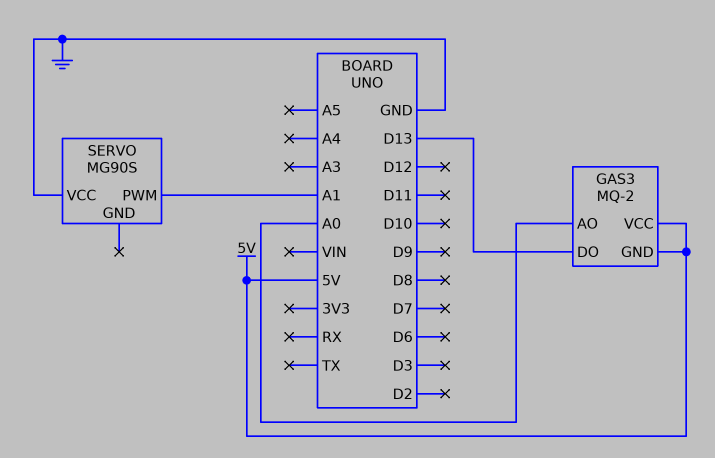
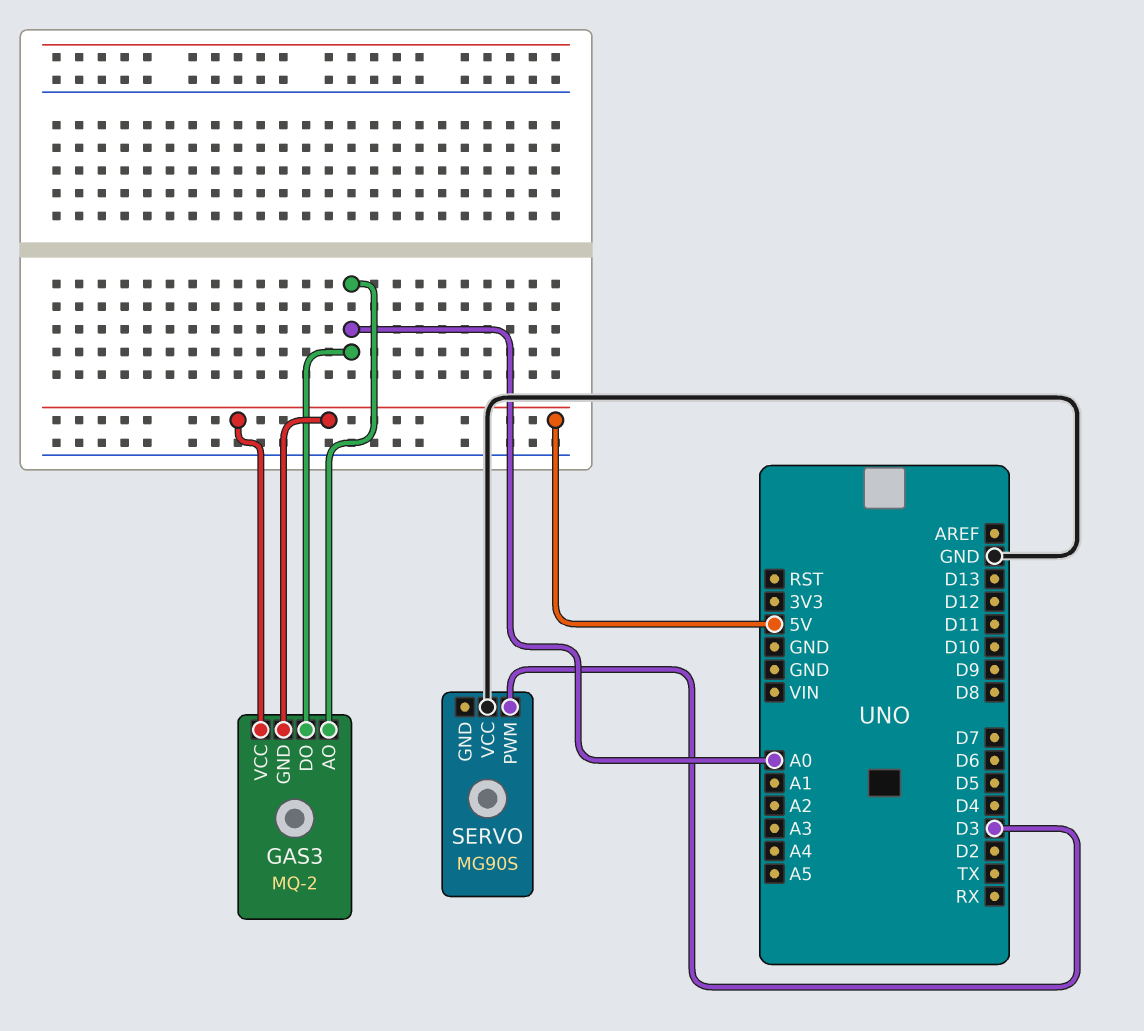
GAS3 pin DO: D13 -> A0
SERVO pin PWM: A1 -> D3

